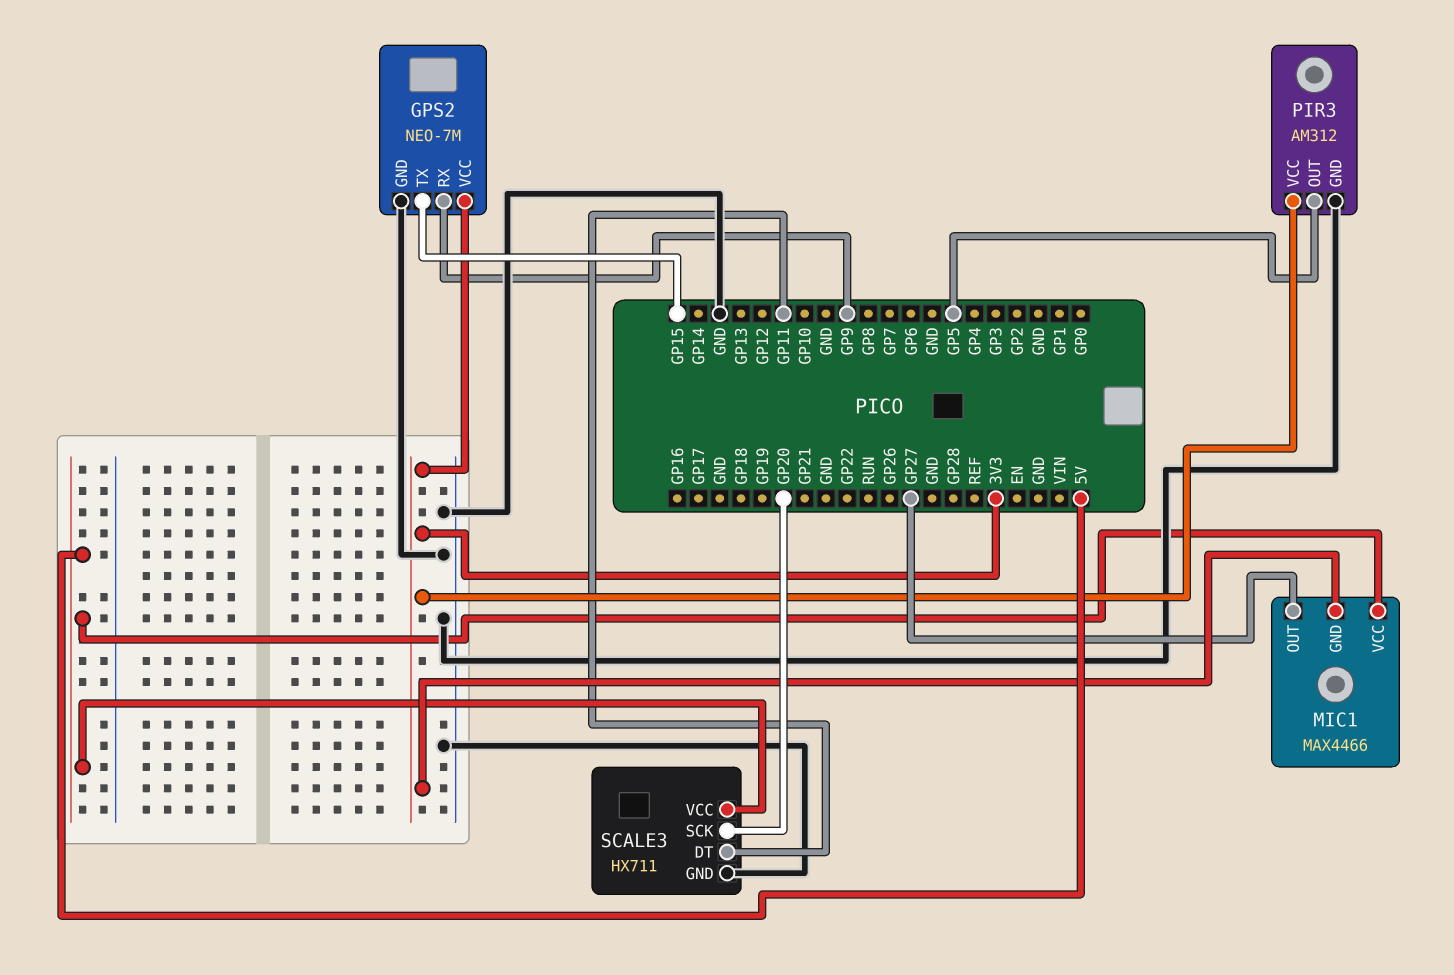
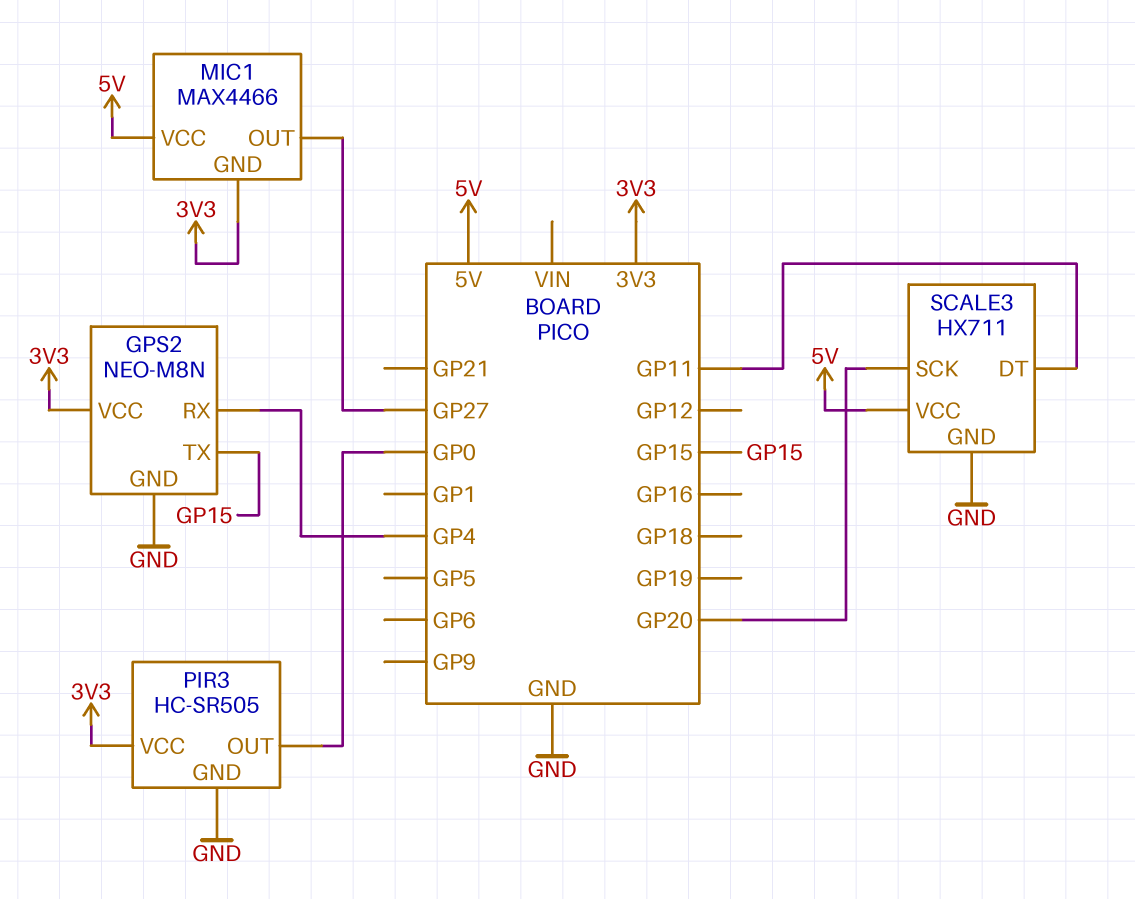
GPS2: NEO-7M -> NEO-M8N
GPS2 pin RX: GP9 -> GP4
PIR3: AM312 -> HC-SR505
PIR3 pin OUT: GP5 -> GP0

